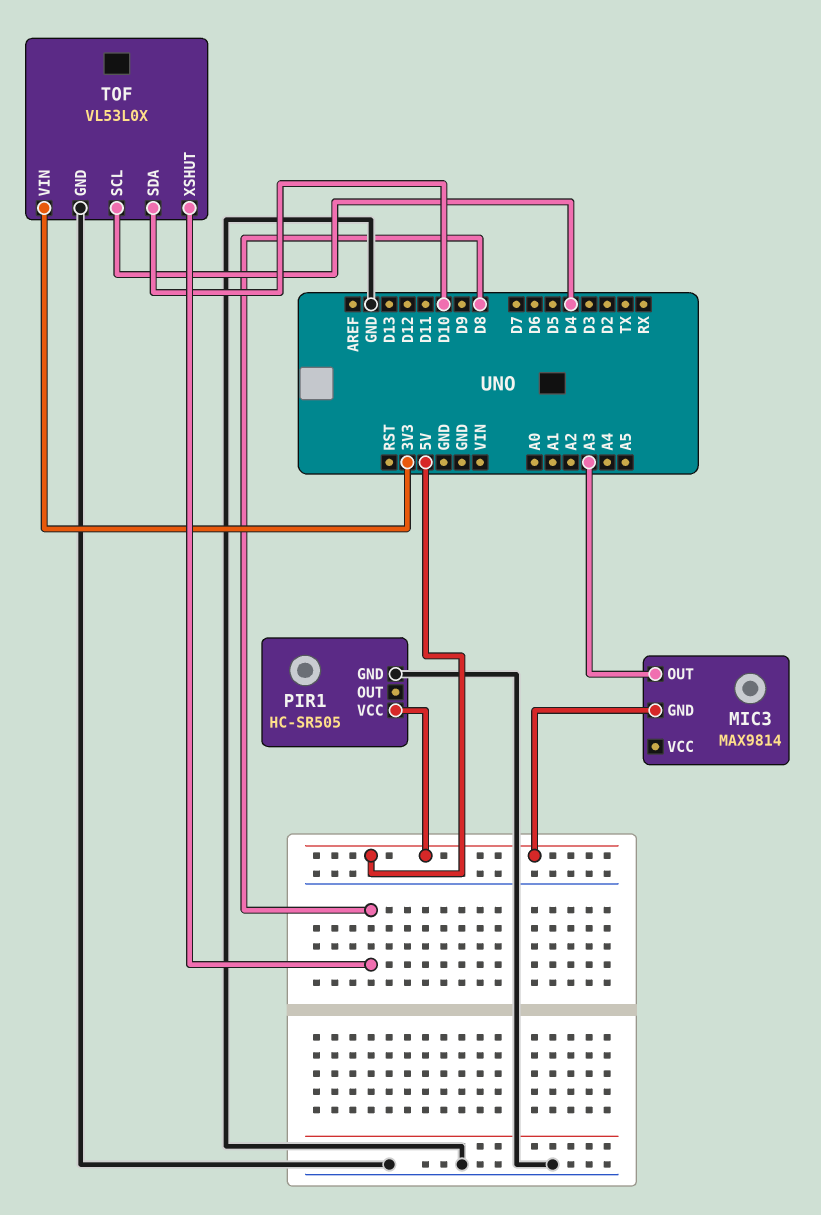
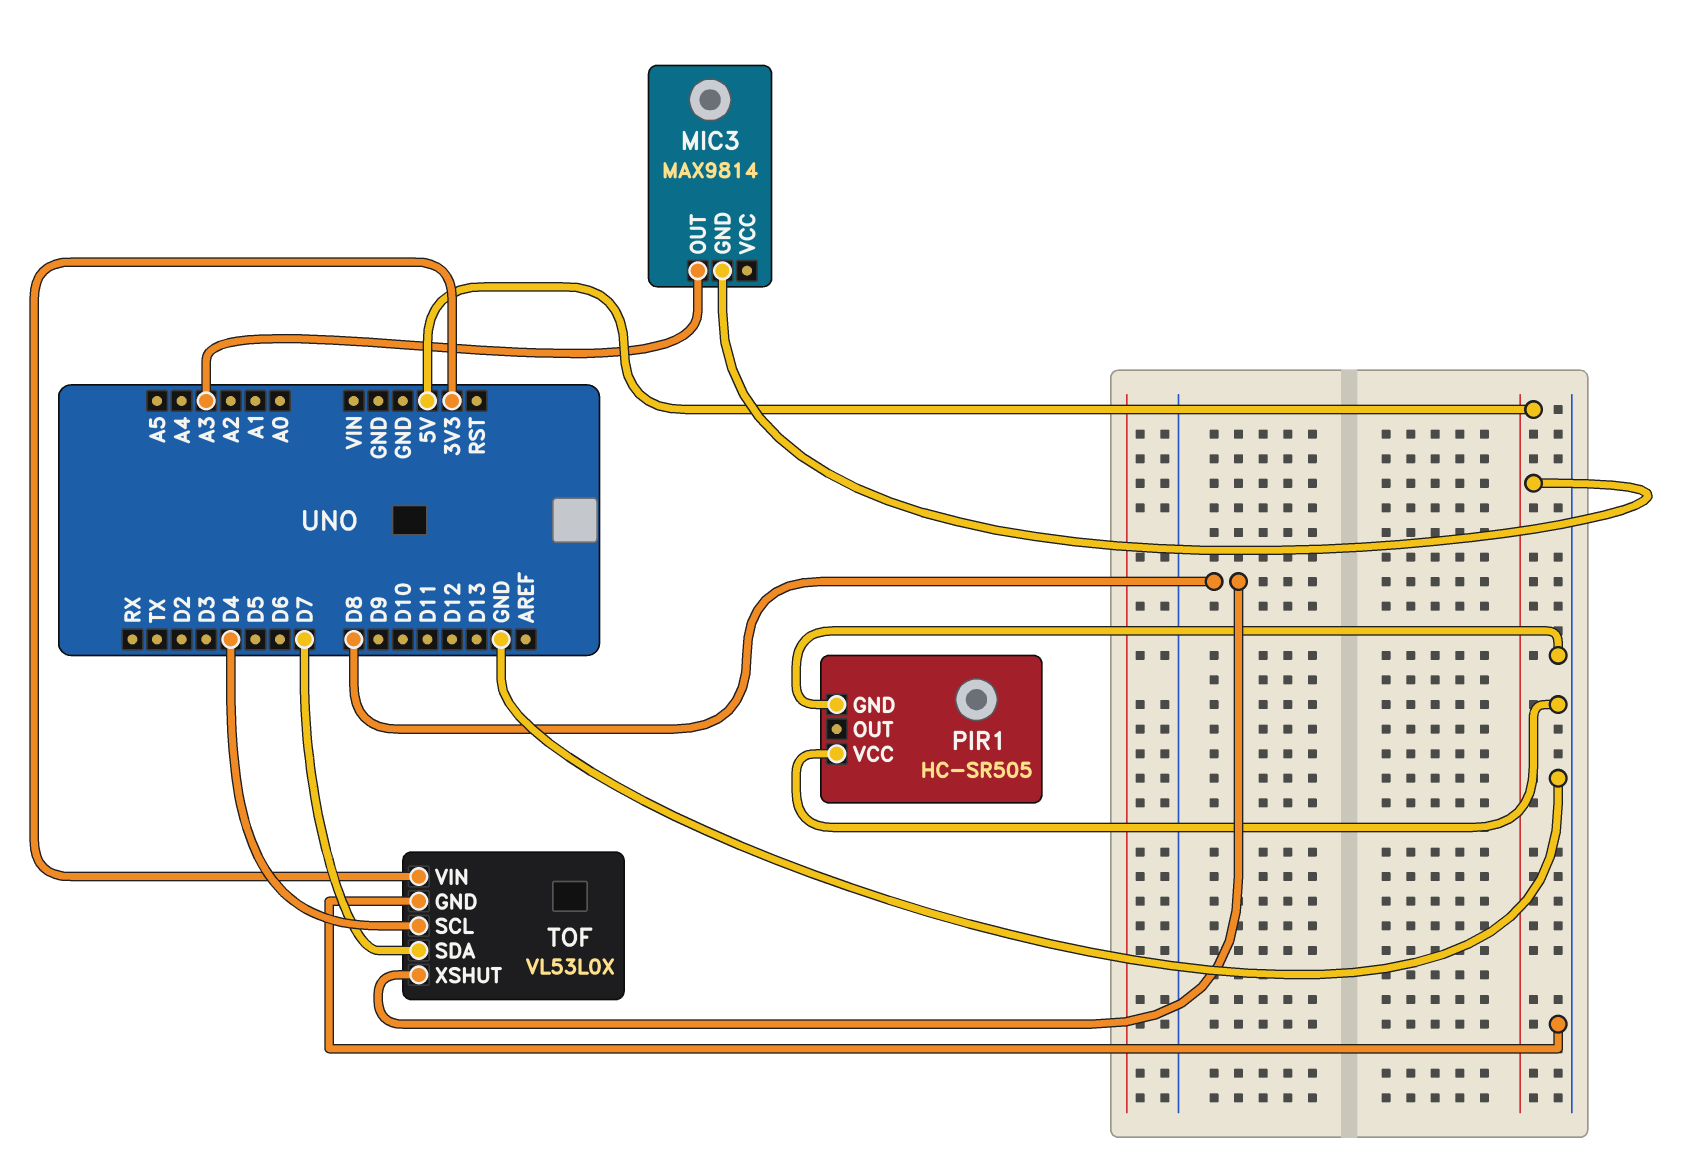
PIR1 pin VCC: 5V -> GND
TOF pin SDA: D10 -> D7

